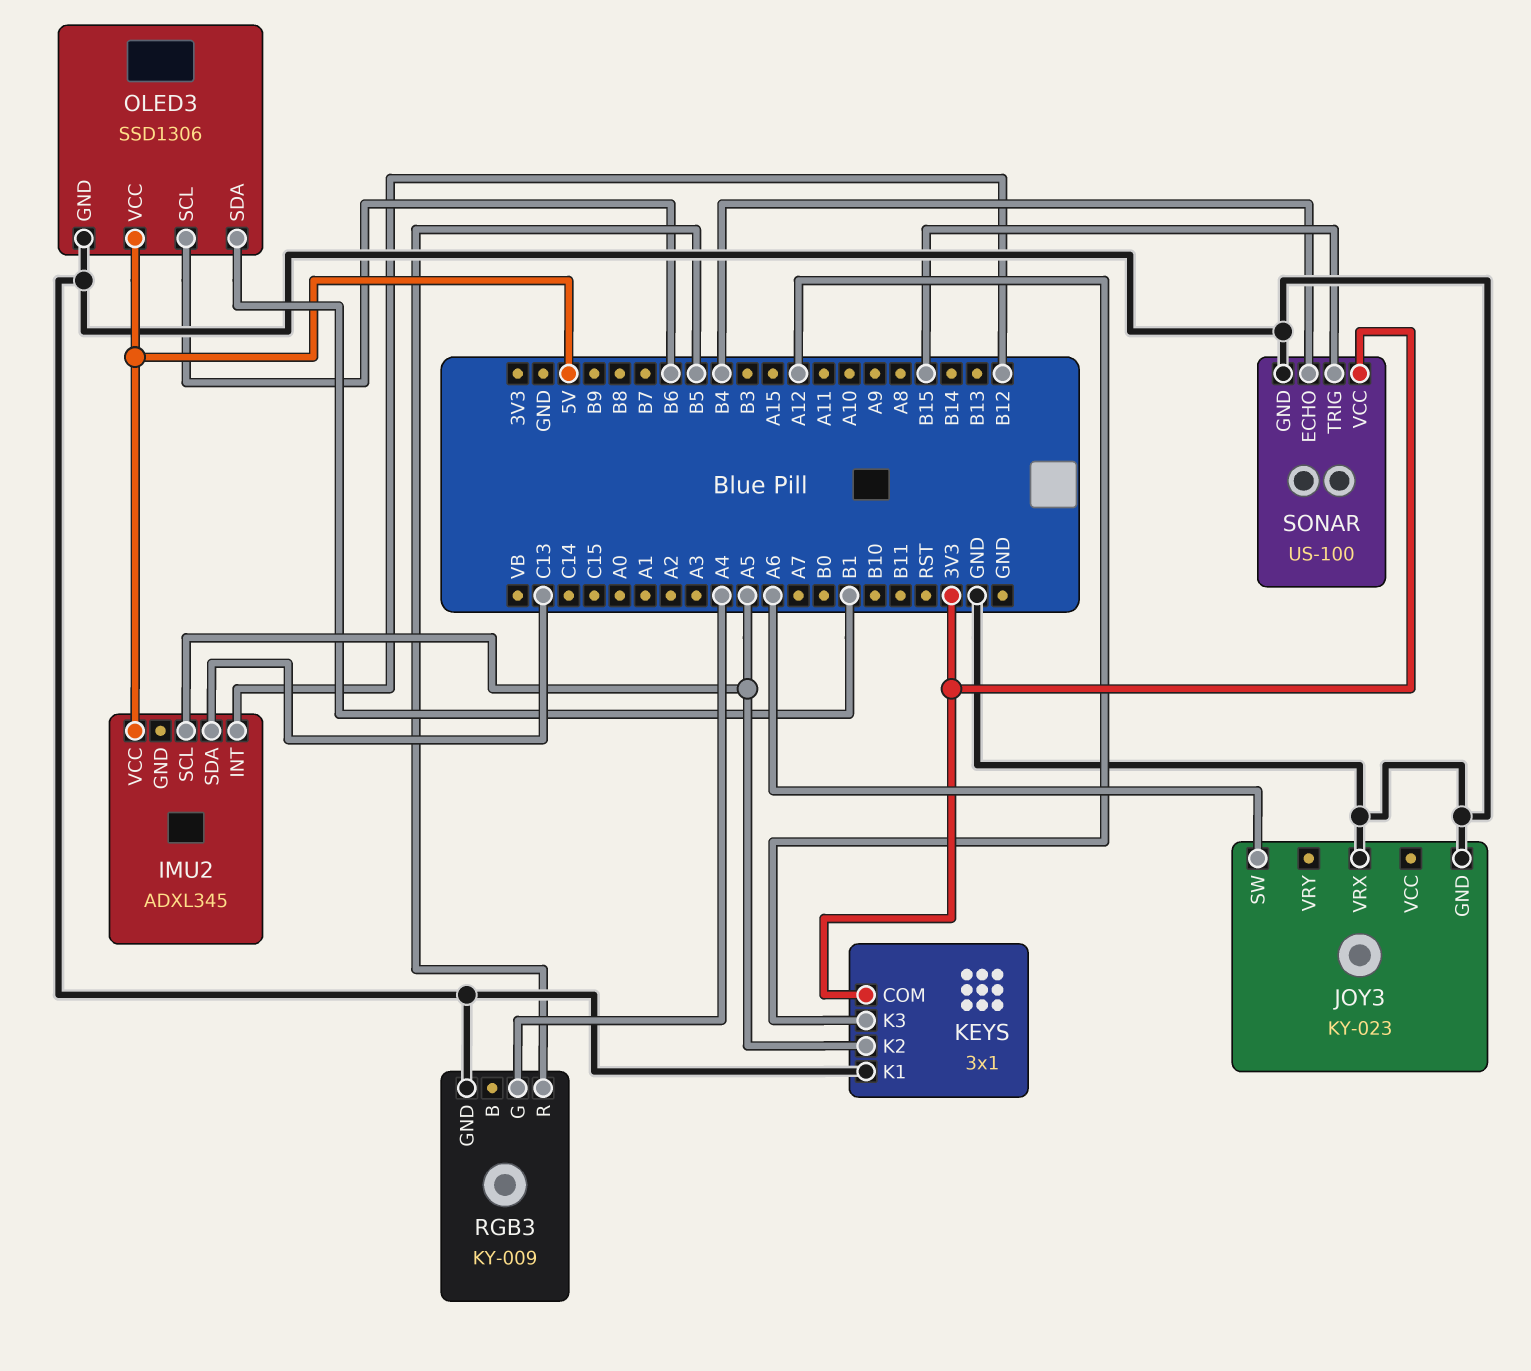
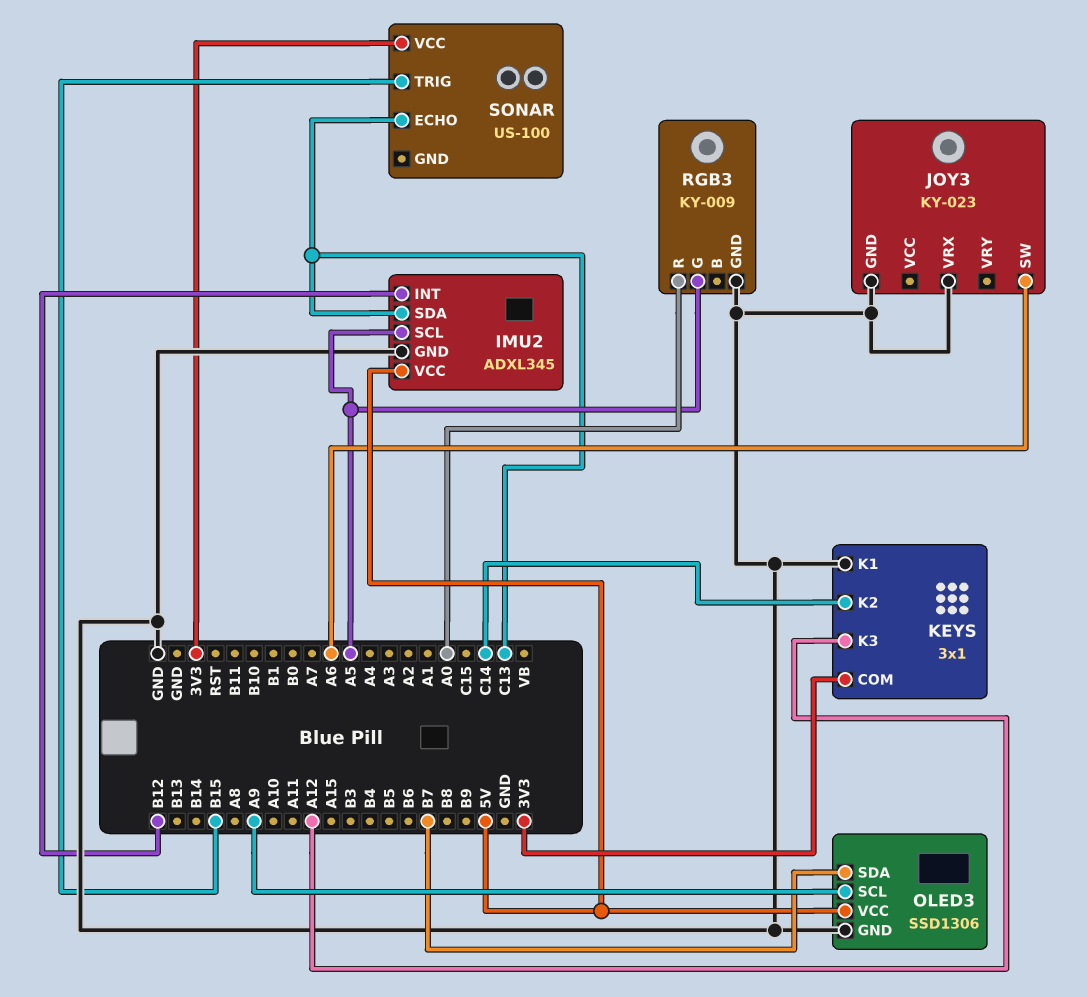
IMU2 pin GND: none -> GND
KEYS pin K2: A5 -> C14
OLED3 pin SCL: B6 -> A9
OLED3 pin SDA: B1 -> B7
RGB3 pin G: A4 -> A5
RGB3 pin R: B5 -> A0
SONAR pin ECHO: B4 -> C13
SONAR pin GND: GND -> none

